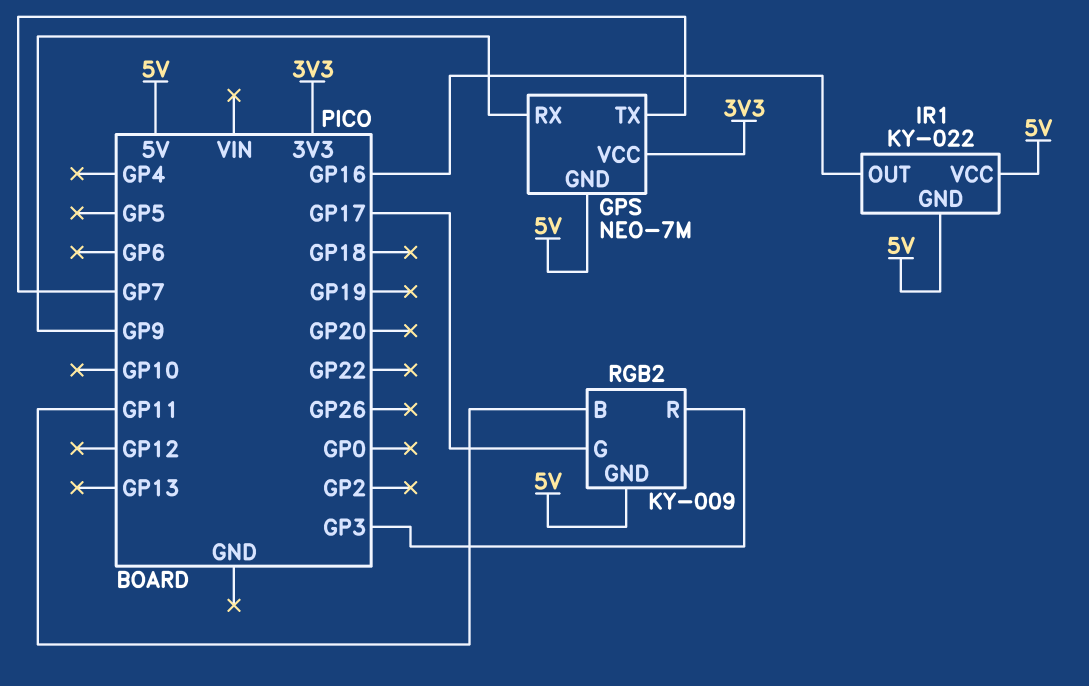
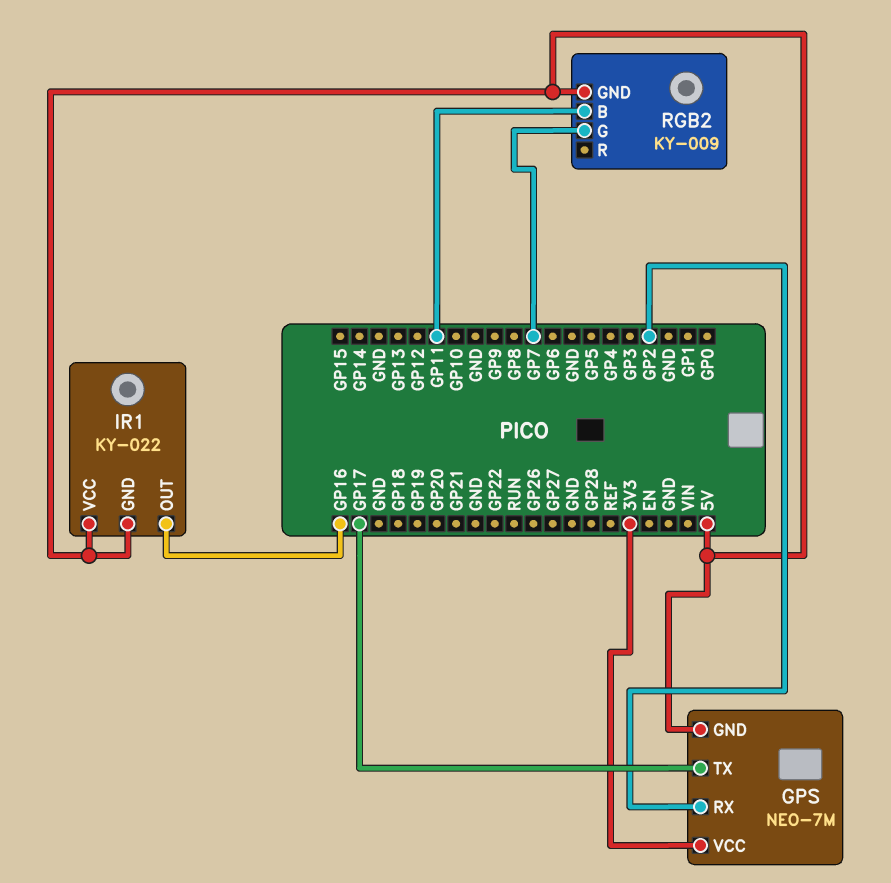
GPS pin RX: GP9 -> GP2
GPS pin TX: GP7 -> GP17
RGB2 pin G: GP17 -> GP7
RGB2 pin R: GP3 -> none

